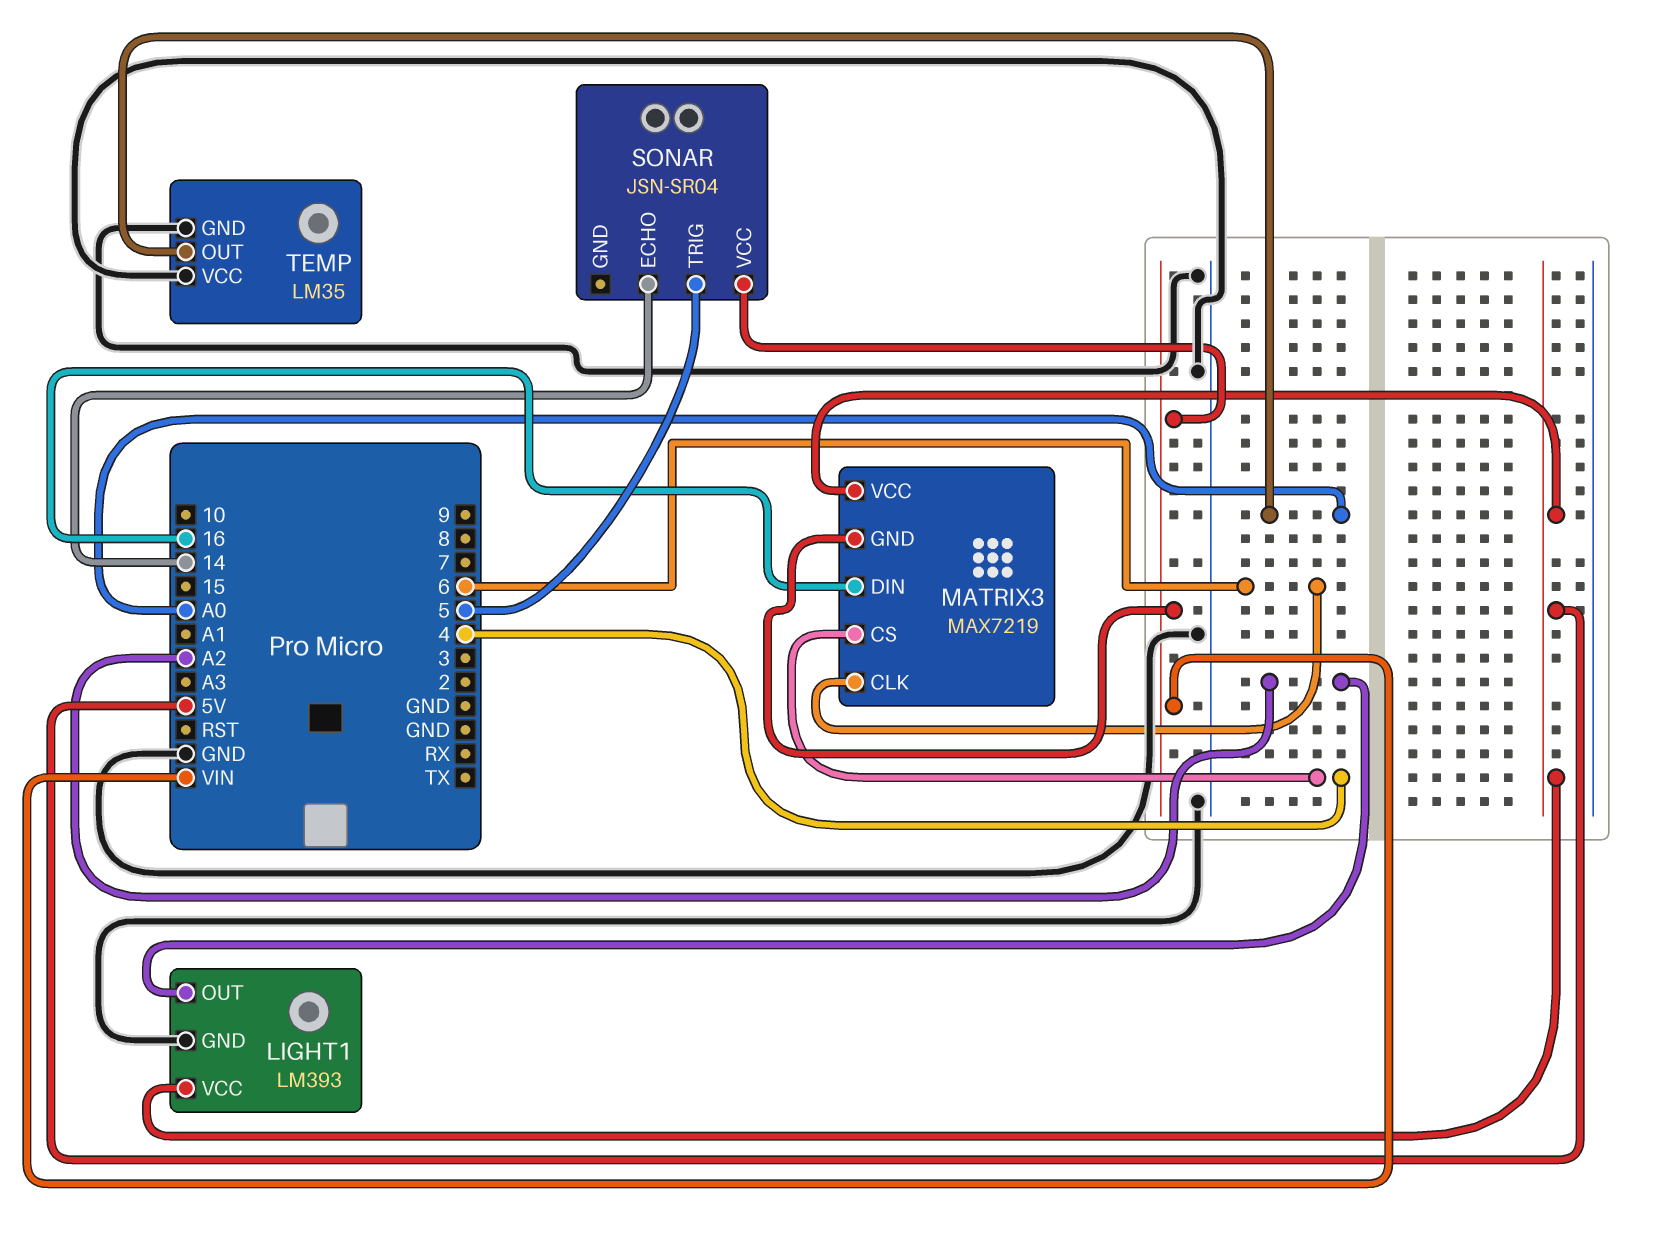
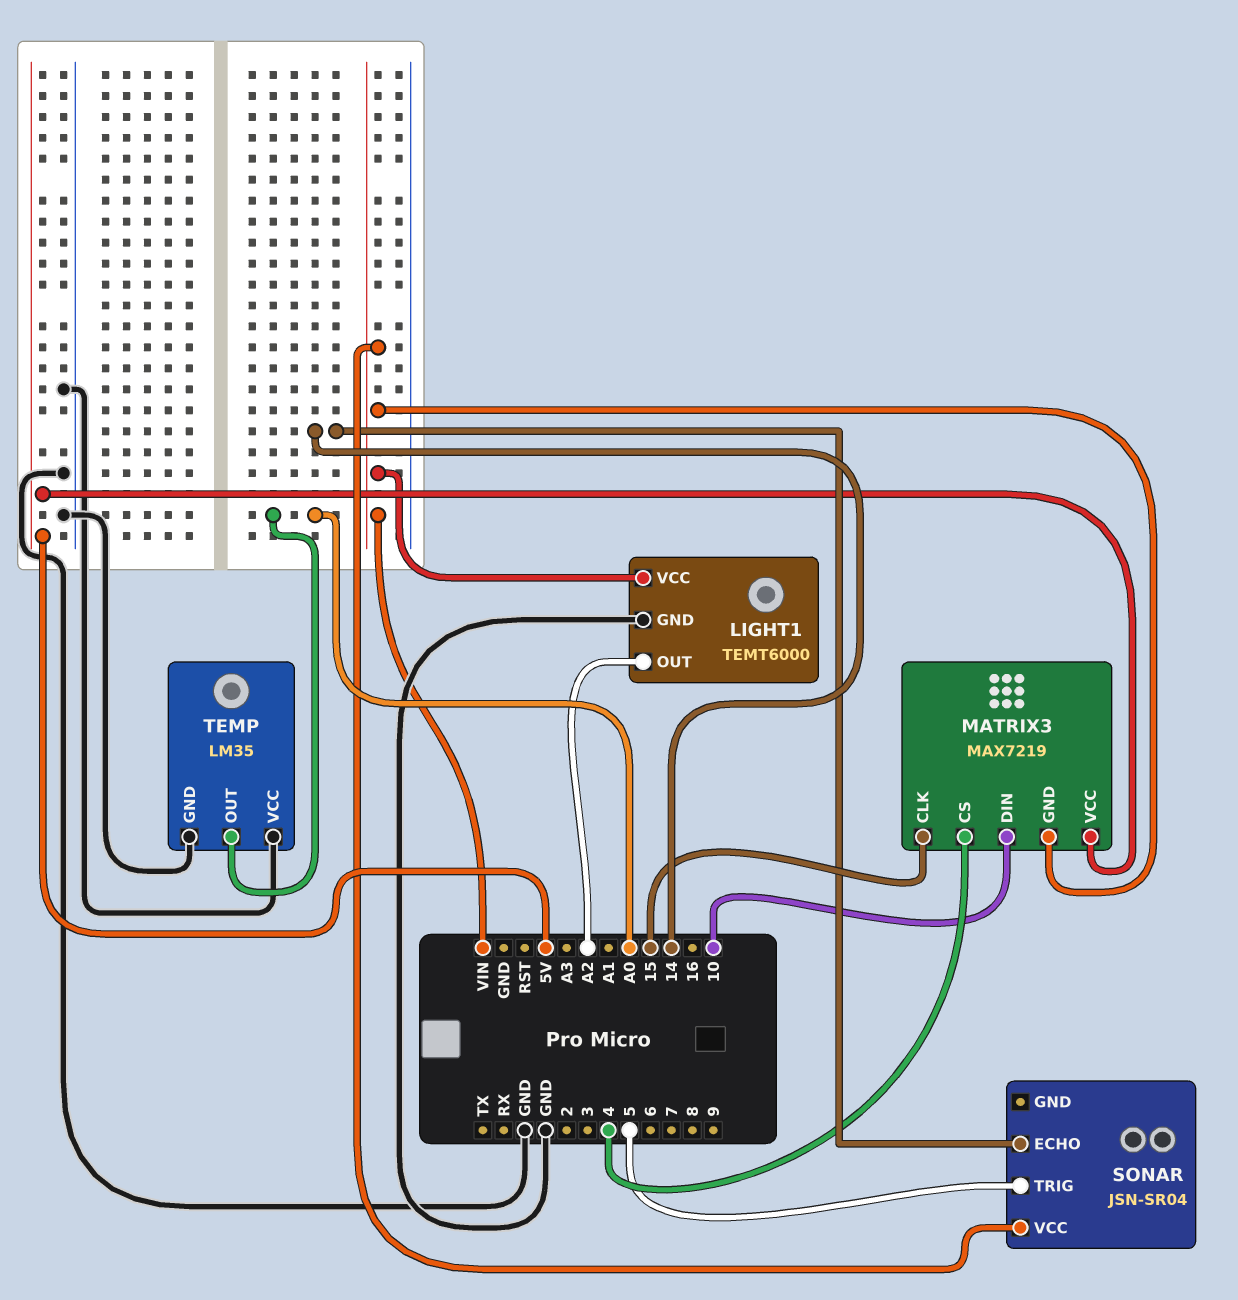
LIGHT1: LM393 -> TEMT6000
LIGHT1 pin VCC: 5V -> VIN
MATRIX3 pin CLK: 6 -> 15
MATRIX3 pin DIN: 16 -> 10

